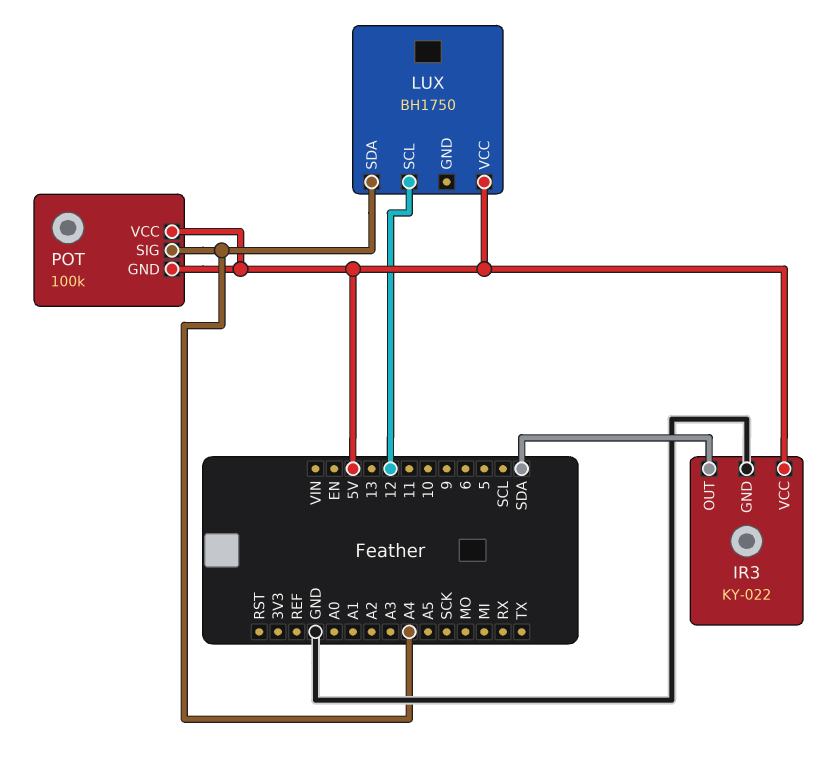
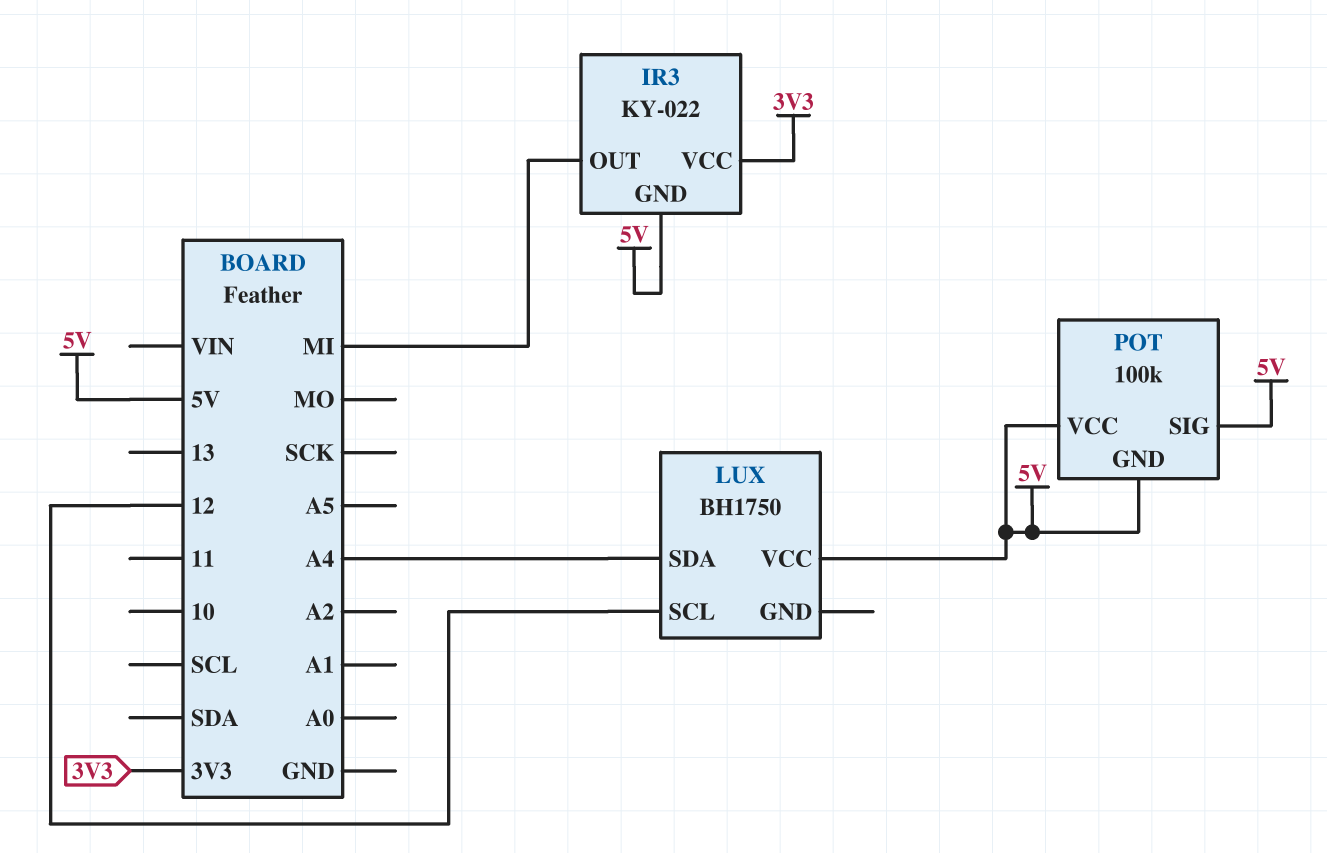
IR3 pin GND: GND -> 5V
IR3 pin OUT: SDA -> MI
IR3 pin VCC: 5V -> 3V3
POT pin SIG: A4 -> 5V

